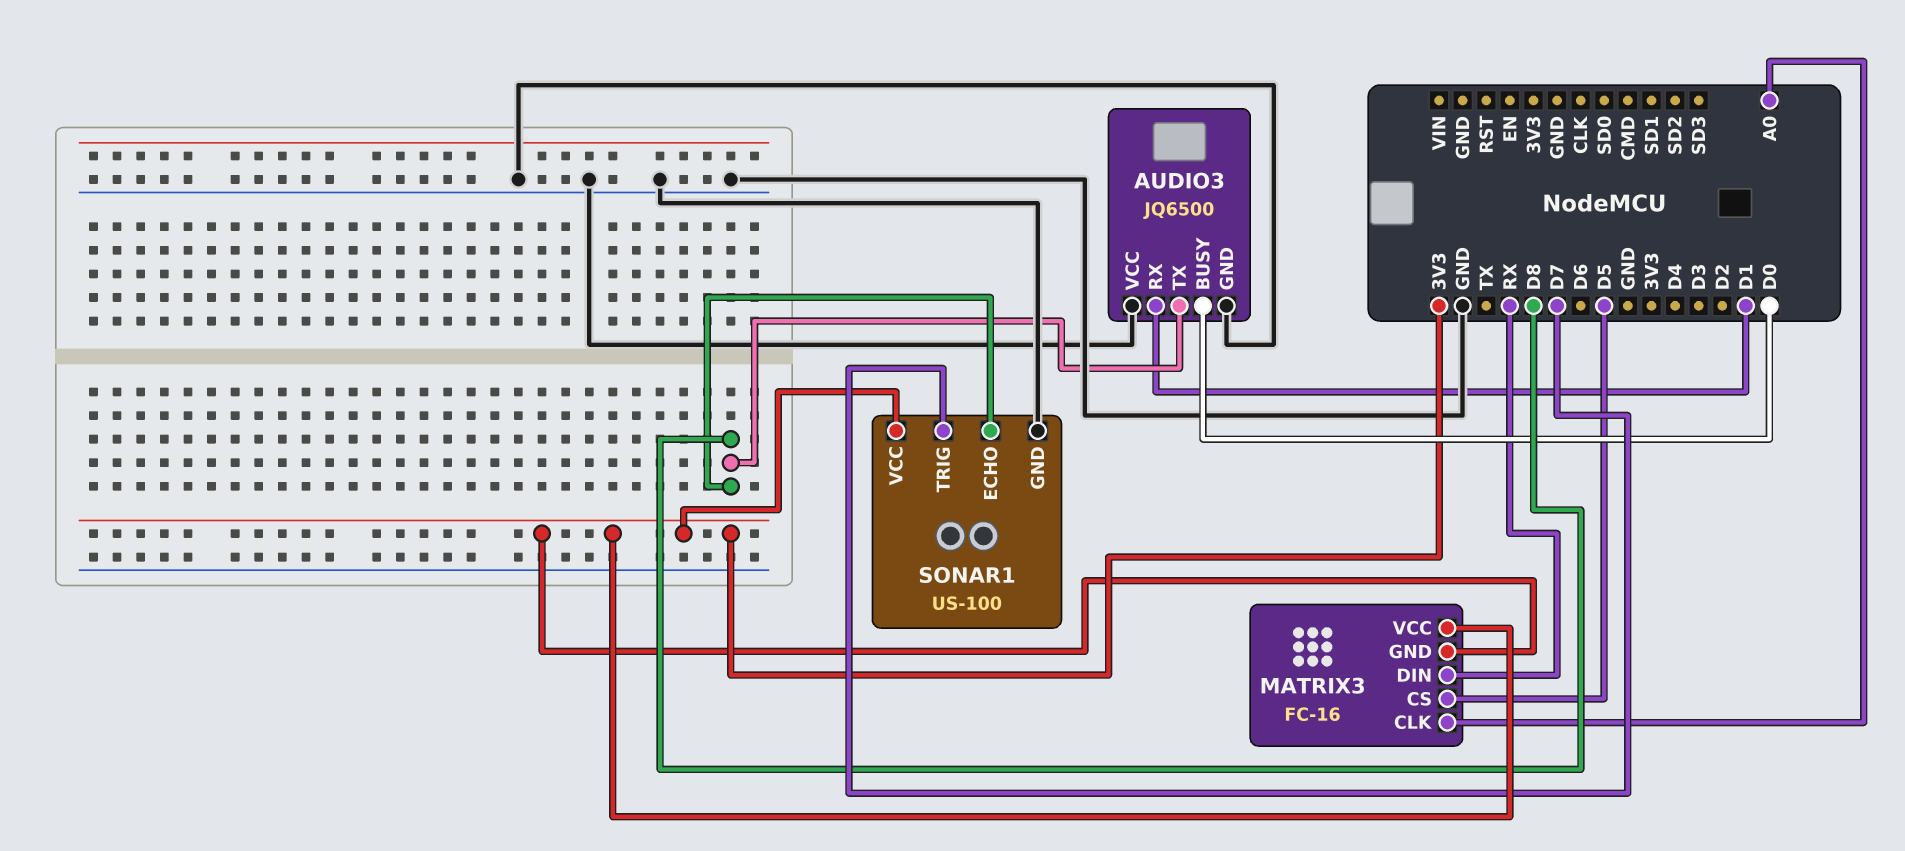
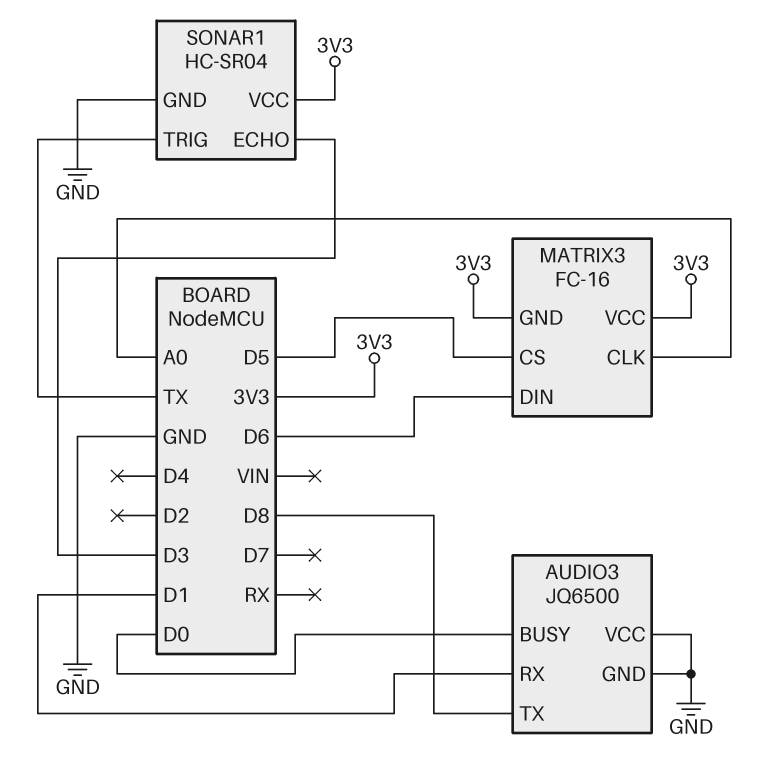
MATRIX3 pin DIN: RX -> D6
SONAR1: US-100 -> HC-SR04
SONAR1 pin ECHO: D8 -> D3
SONAR1 pin TRIG: D7 -> TX

